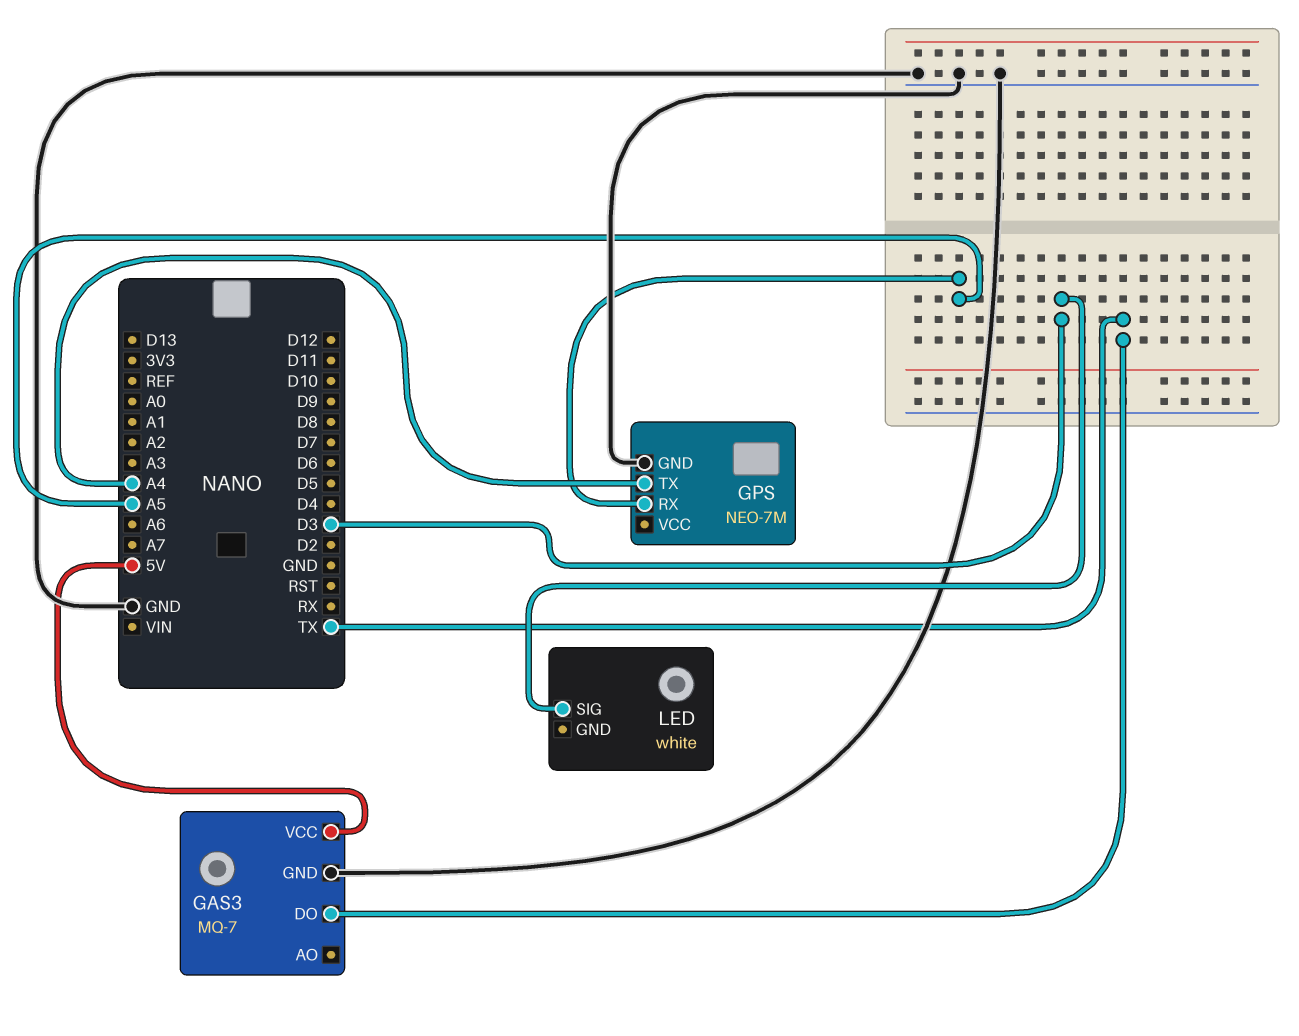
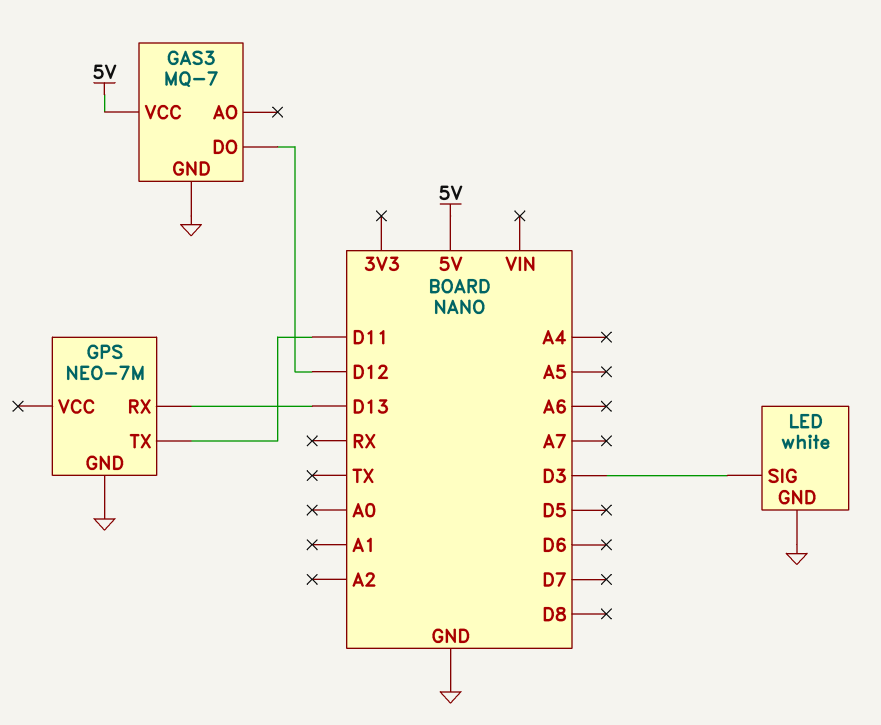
GAS3 pin DO: TX -> D12
GPS pin RX: A5 -> D13
GPS pin TX: A4 -> D11
LED pin GND: none -> GND

